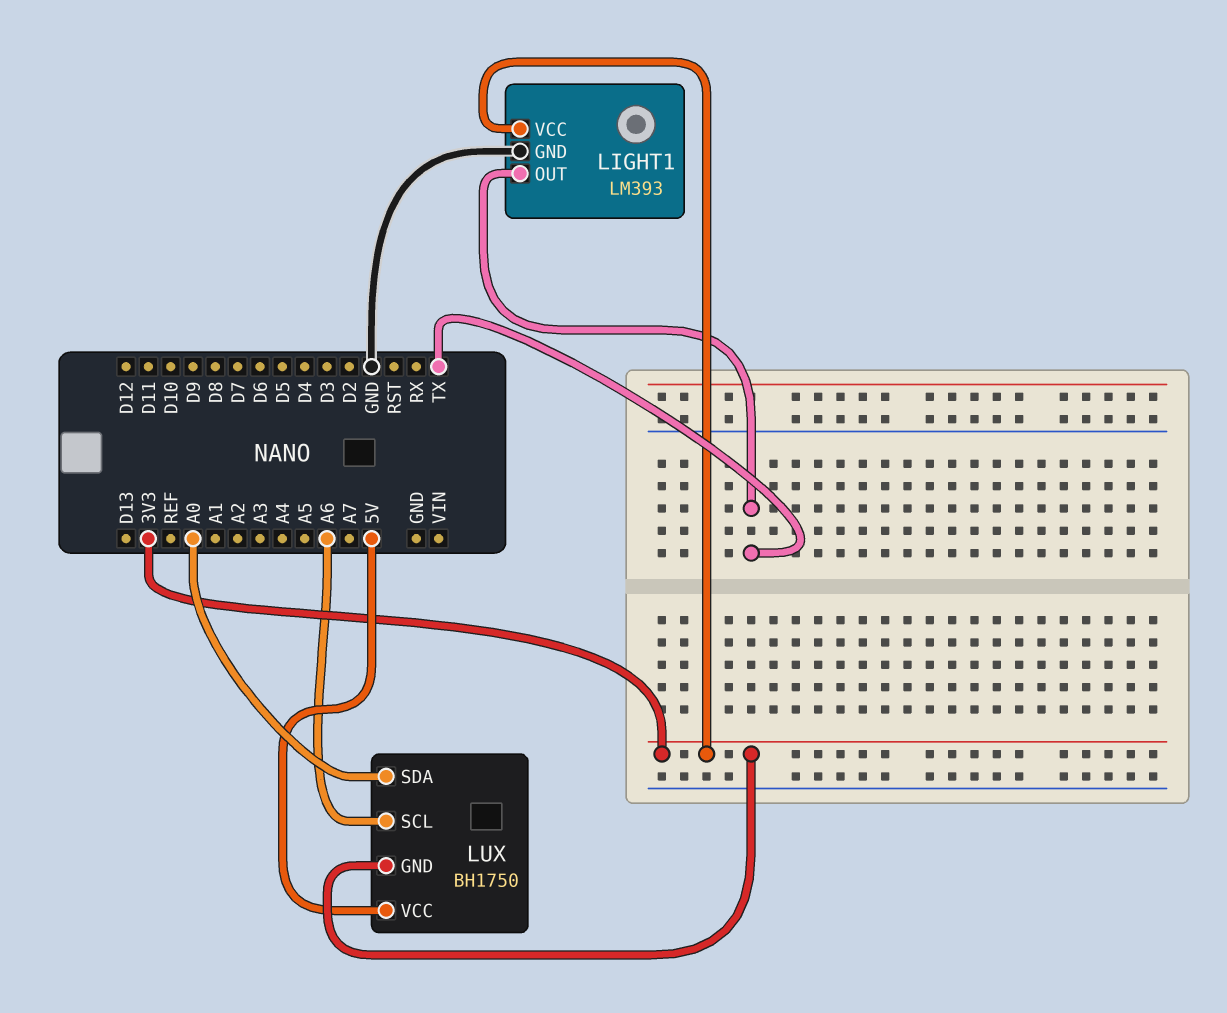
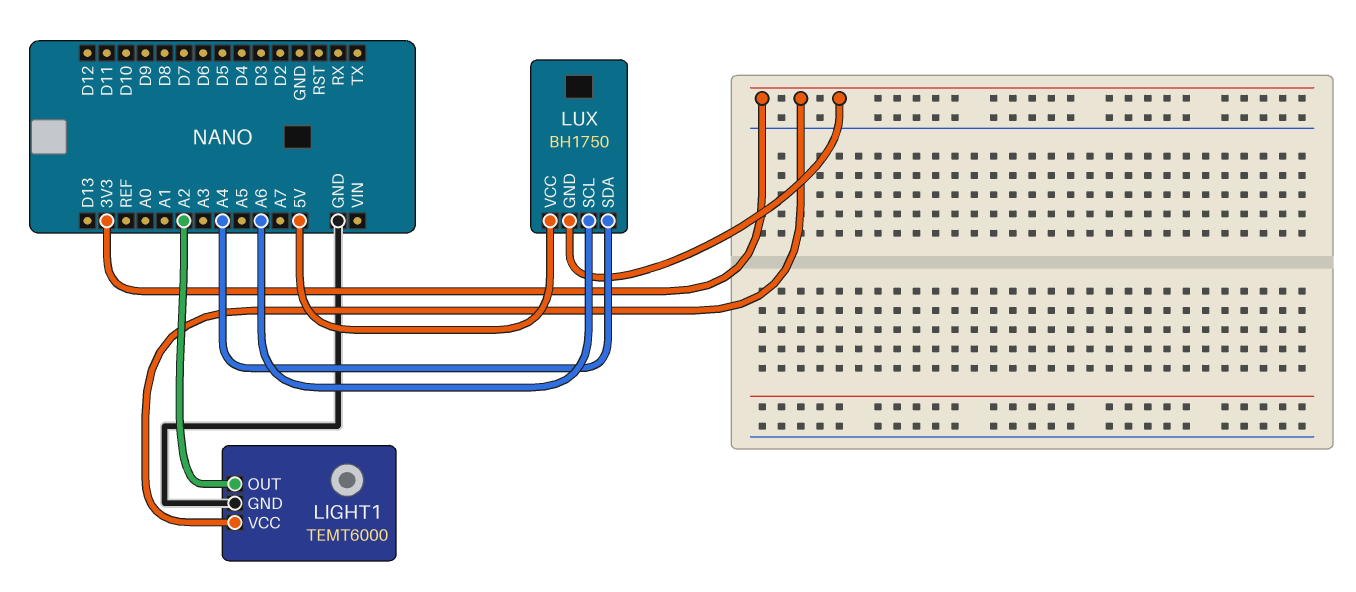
LIGHT1: LM393 -> TEMT6000
LIGHT1 pin OUT: TX -> A2
LUX pin SDA: A0 -> A4

